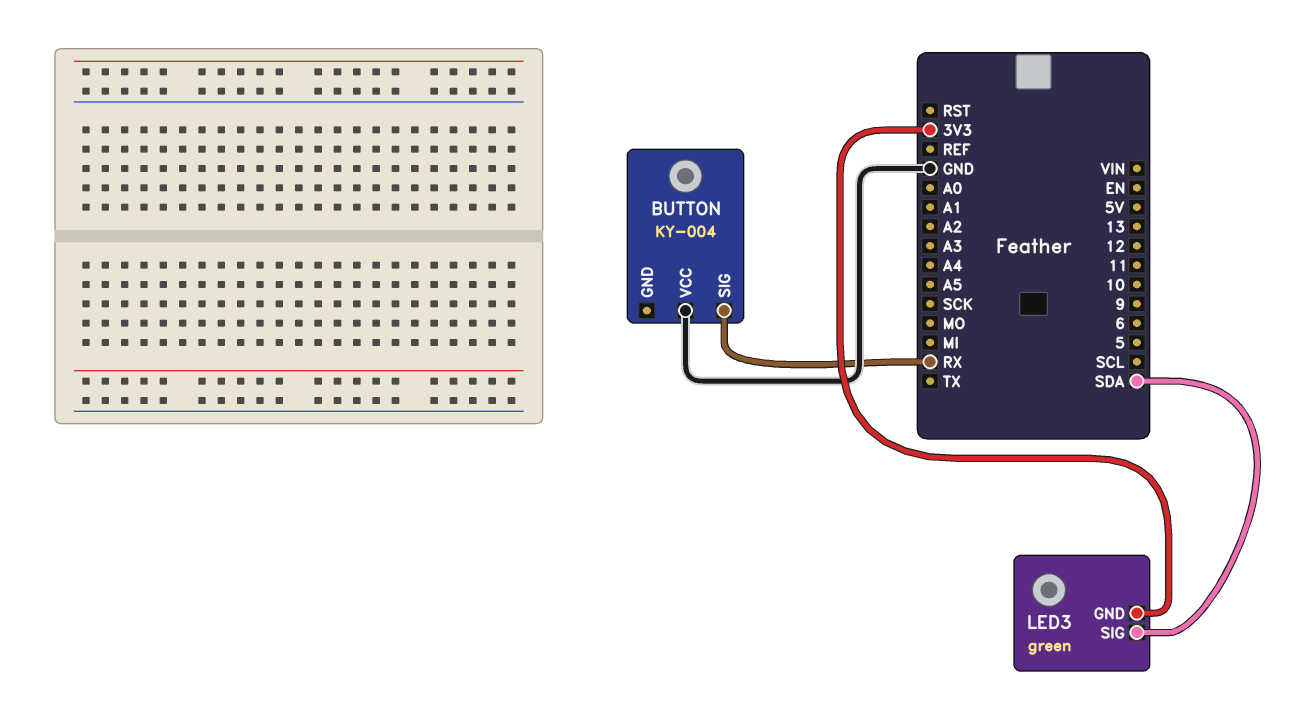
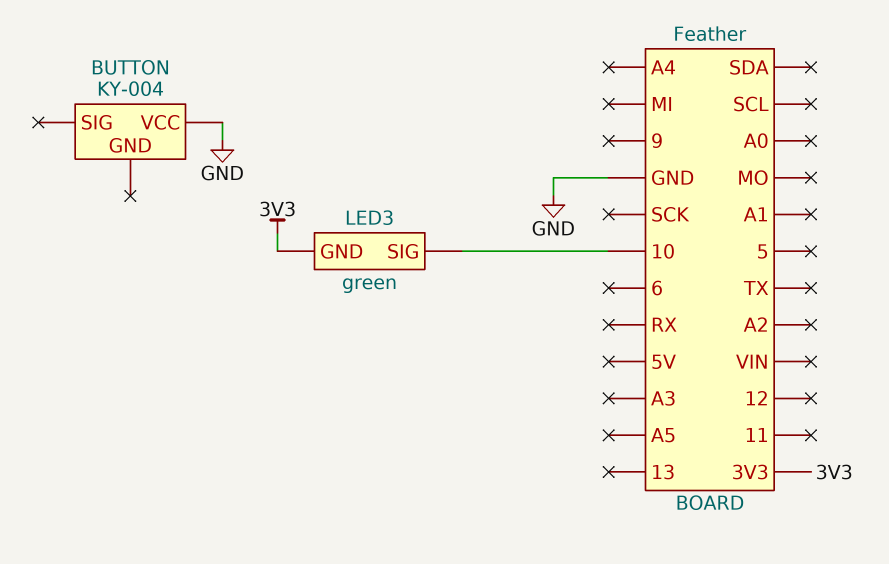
BUTTON pin SIG: RX -> none
LED3 pin SIG: SDA -> 10

